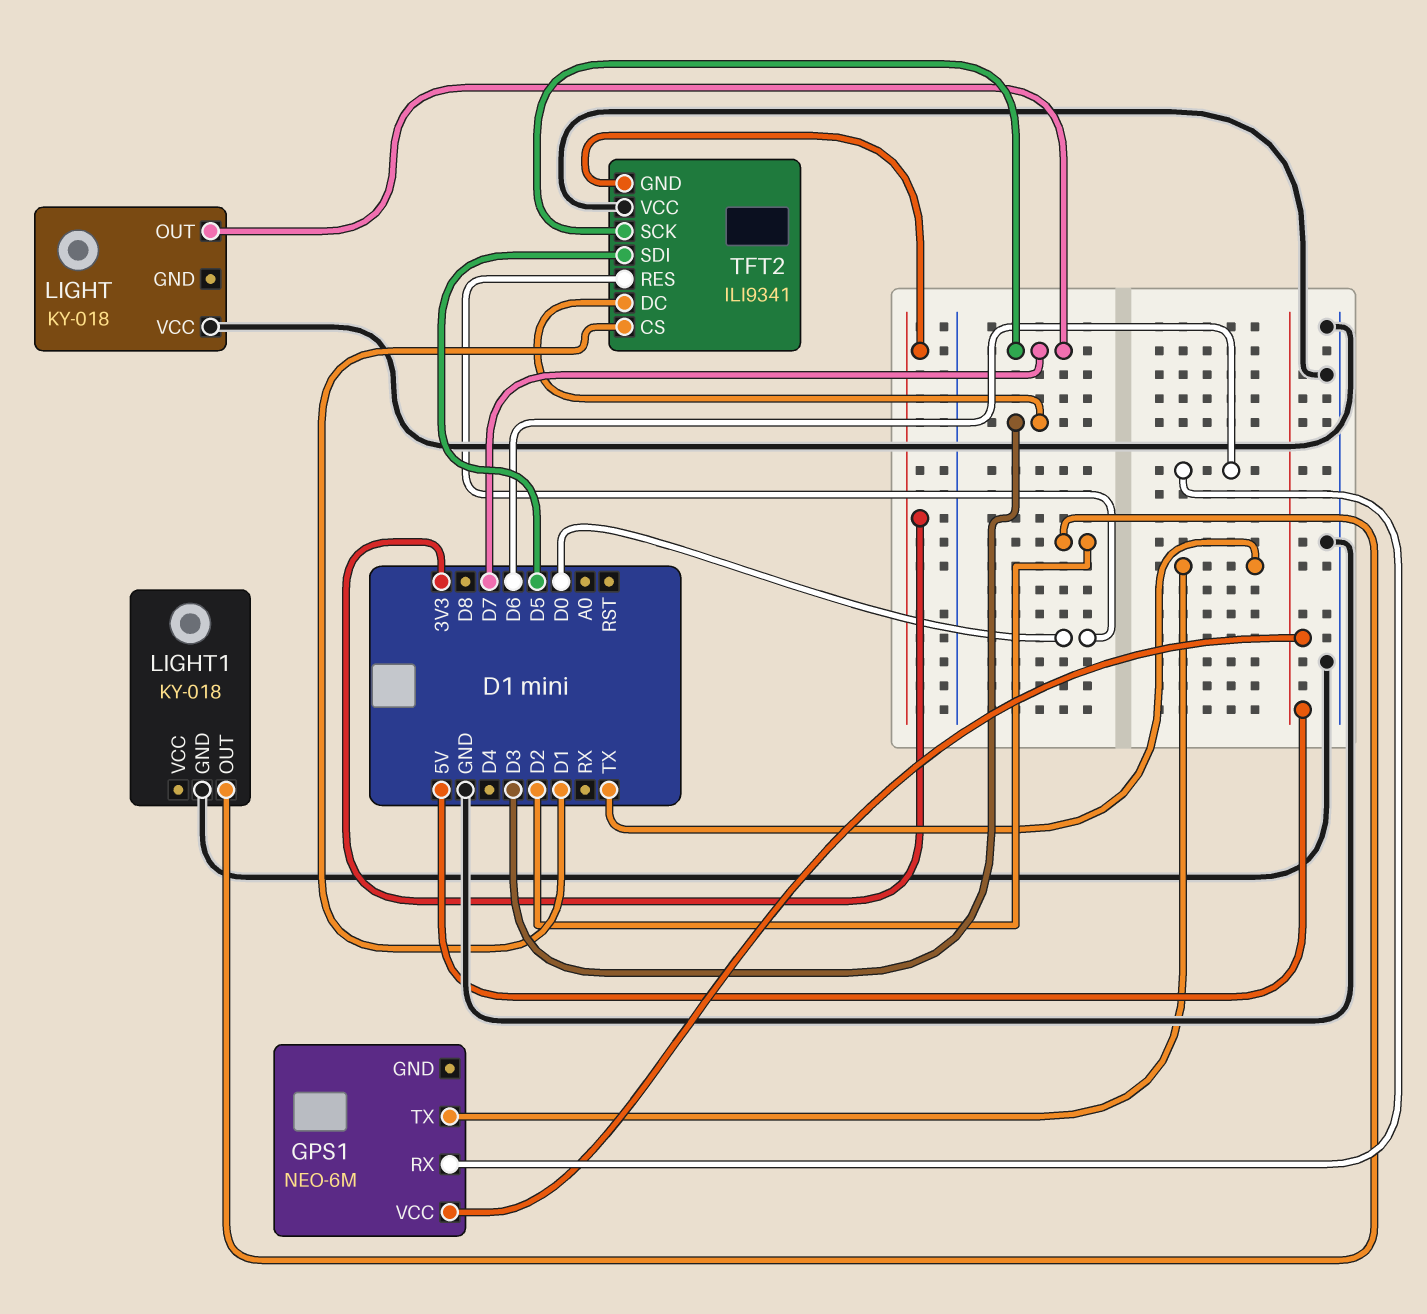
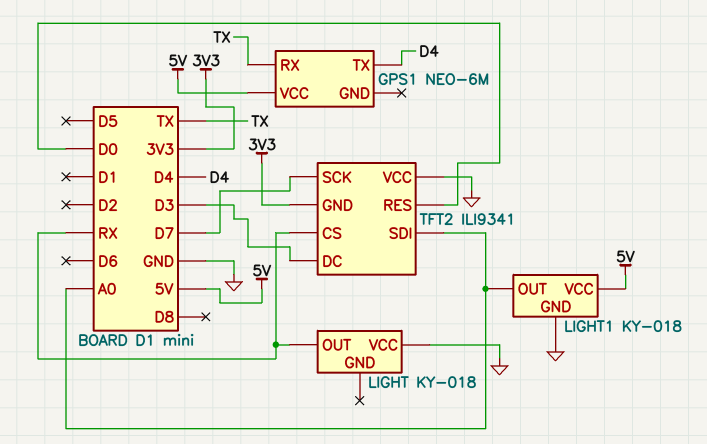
GPS1 pin RX: D6 -> TX
GPS1 pin TX: TX -> D4
LIGHT pin OUT: D7 -> RX
LIGHT1 pin OUT: D2 -> A0
LIGHT1 pin VCC: none -> 5V
TFT2 pin CS: D1 -> RX
TFT2 pin SDI: D5 -> A0

